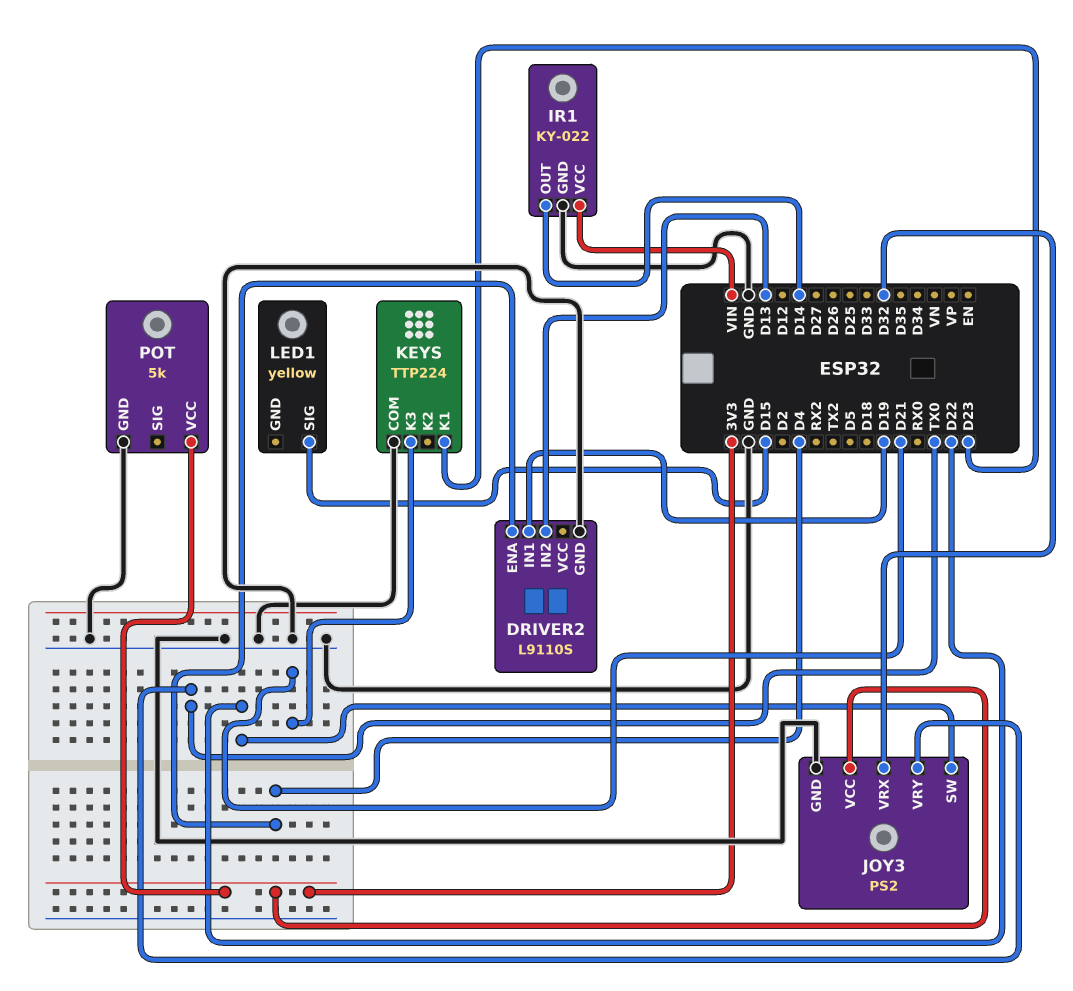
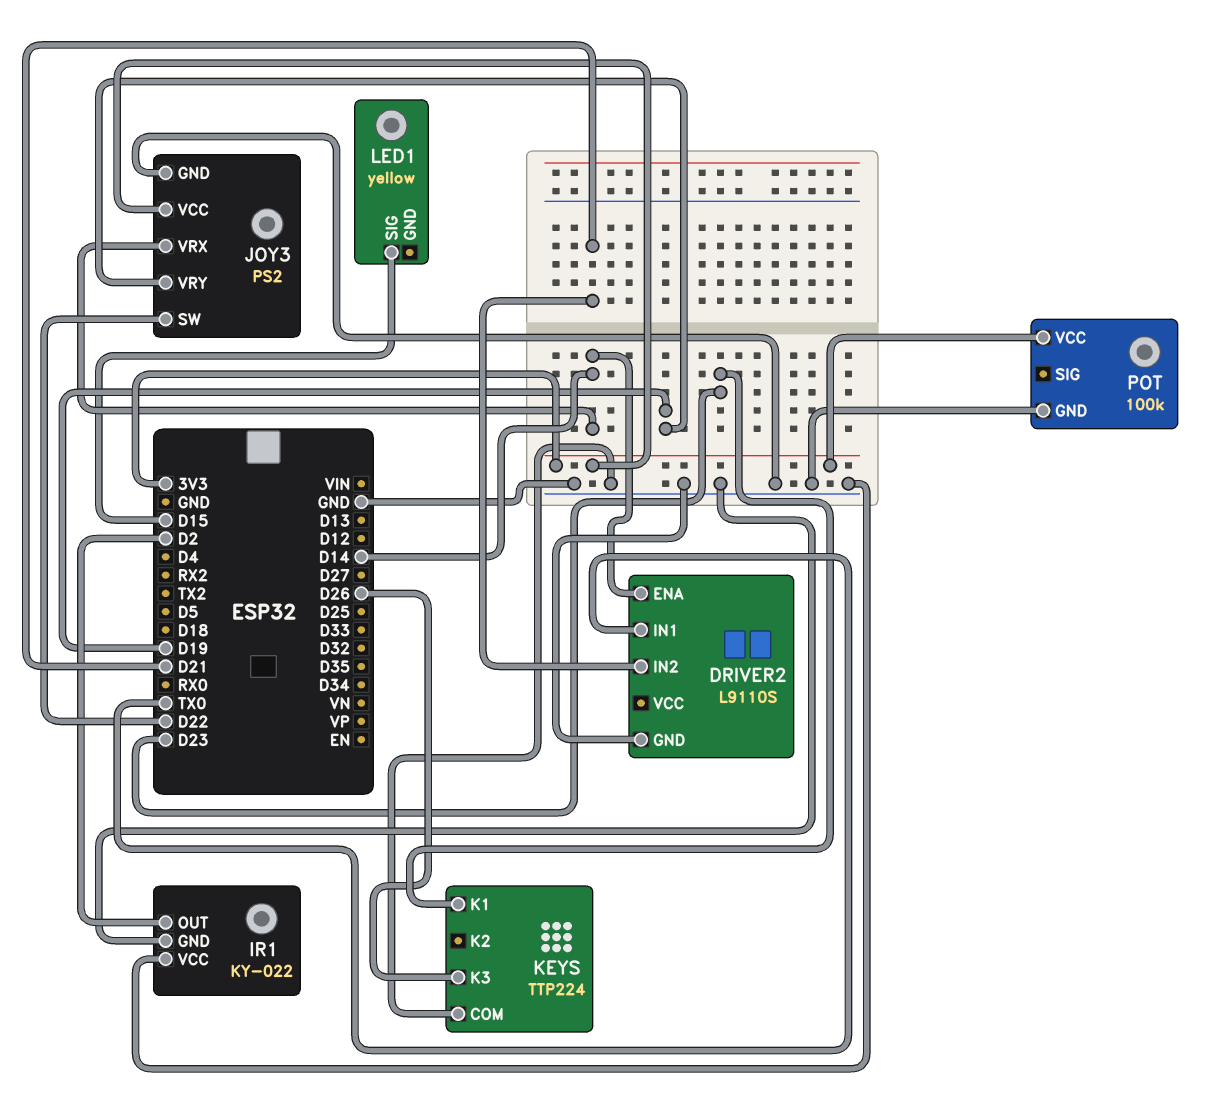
DRIVER2 pin ENA: D4 -> D14
DRIVER2 pin IN1: D19 -> TX0
DRIVER2 pin IN2: D13 -> D21
IR1 pin OUT: D14 -> D2
IR1 pin VCC: VIN -> GND
JOY3 pin VRX: D32 -> D14
JOY3 pin VRY: TX0 -> D19
KEYS pin K3: D21 -> D26
POT: 5k -> 100k

